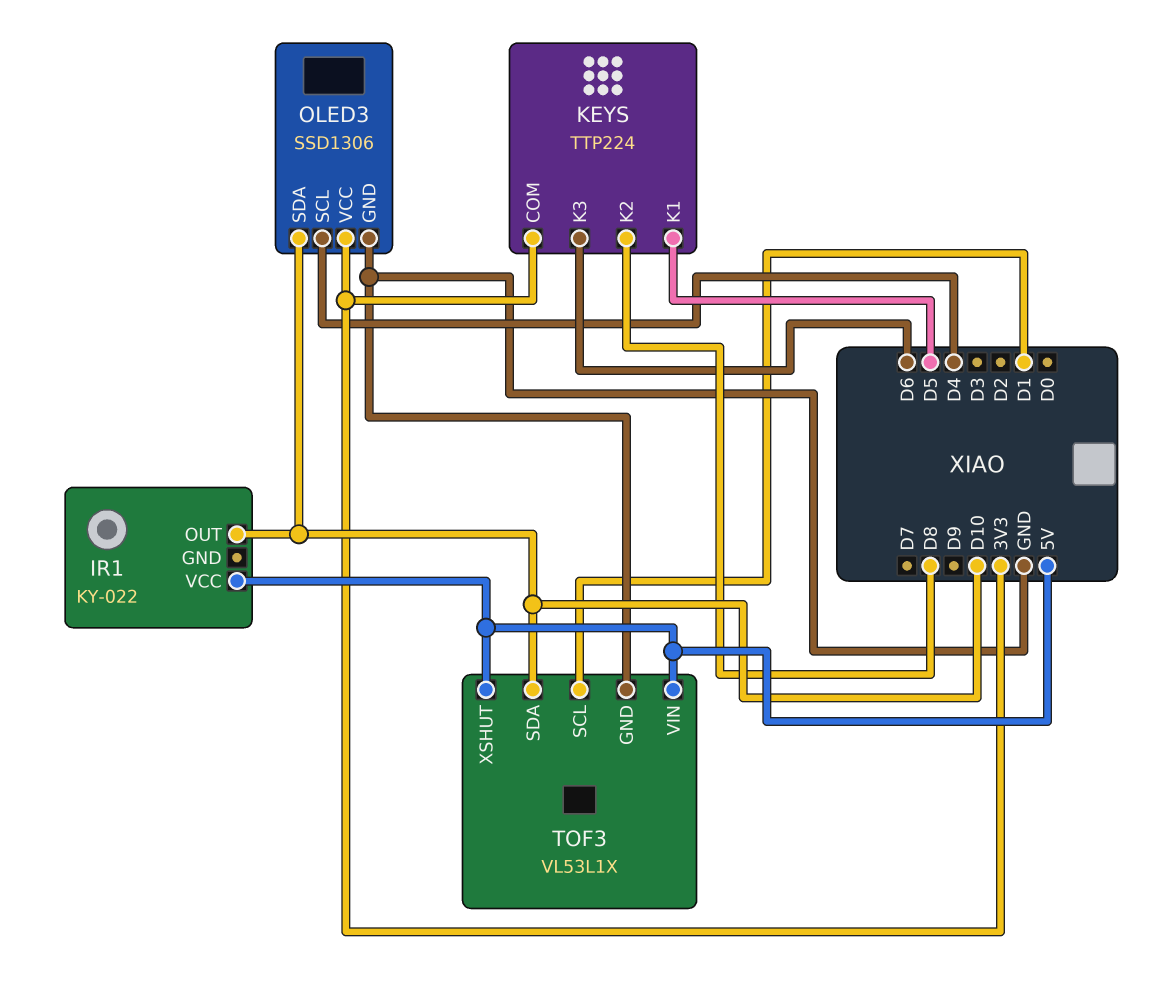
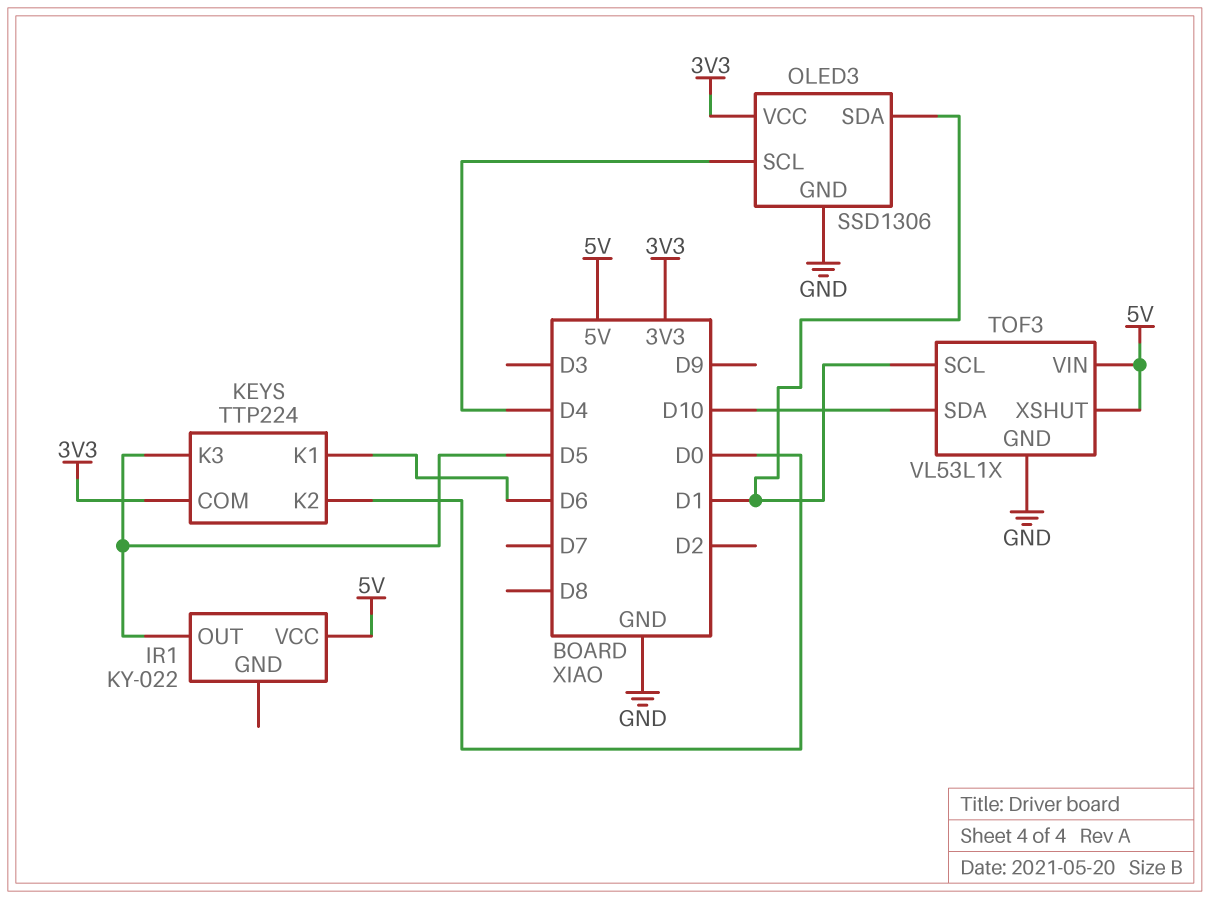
IR1 pin OUT: D10 -> D5
KEYS pin K1: D5 -> D6
KEYS pin K2: D8 -> D0
KEYS pin K3: D6 -> D5
OLED3 pin SDA: D10 -> D1

